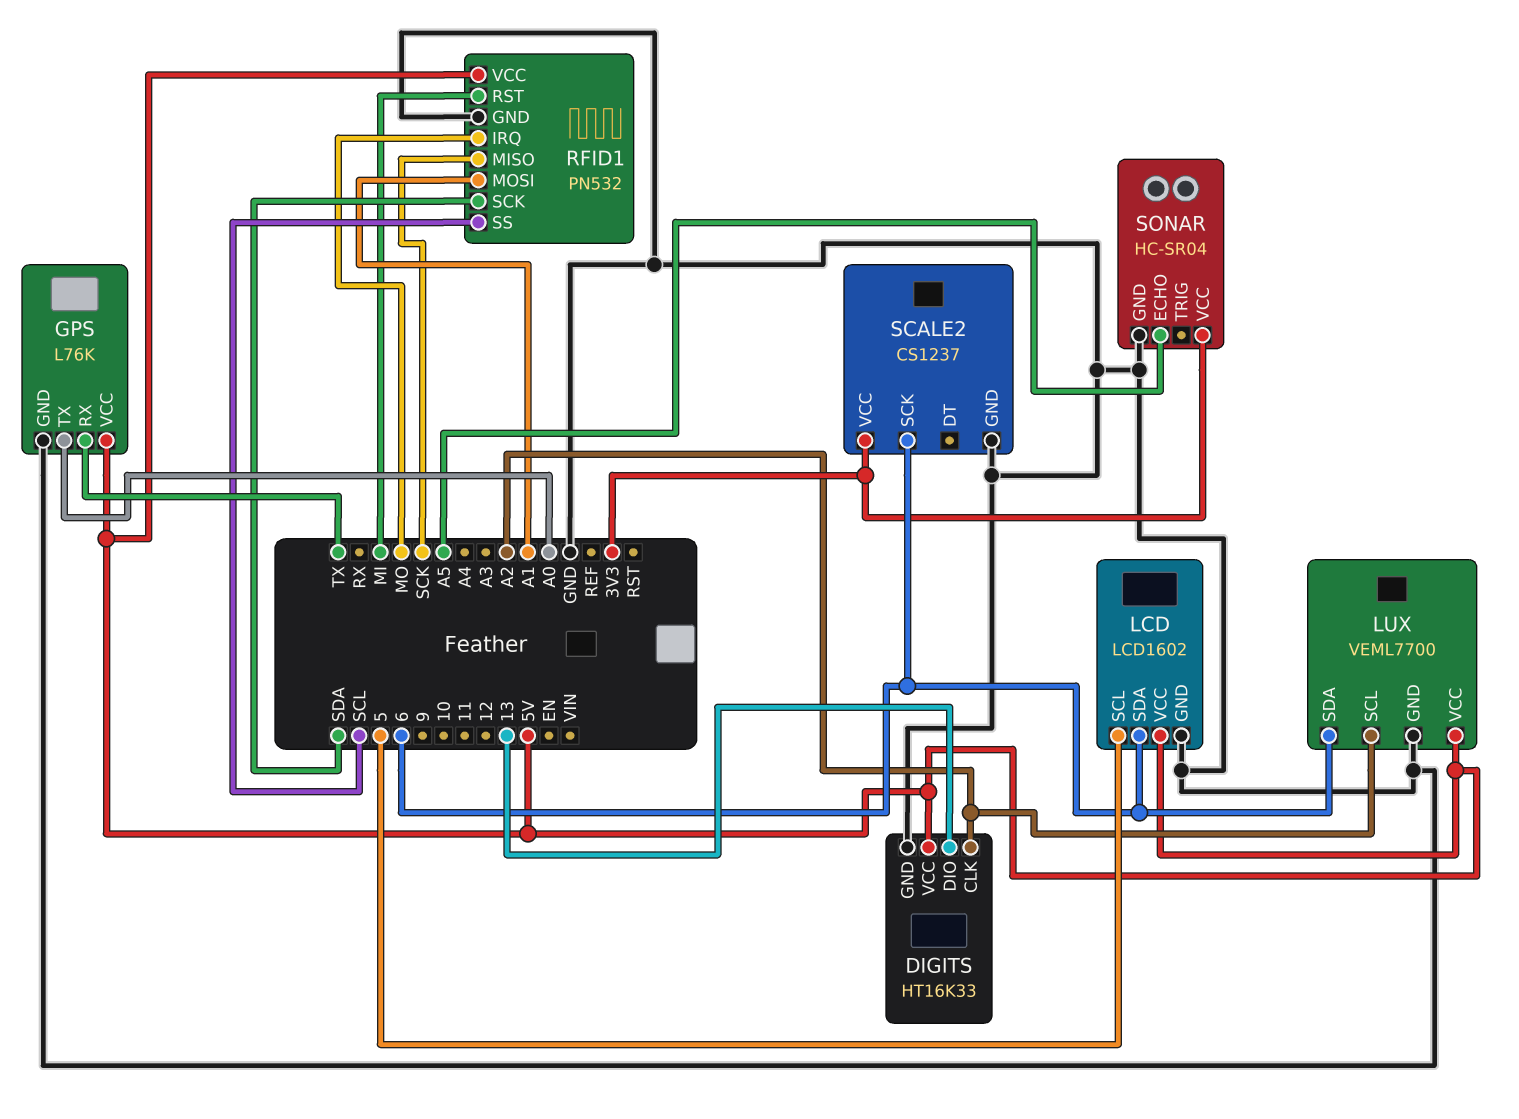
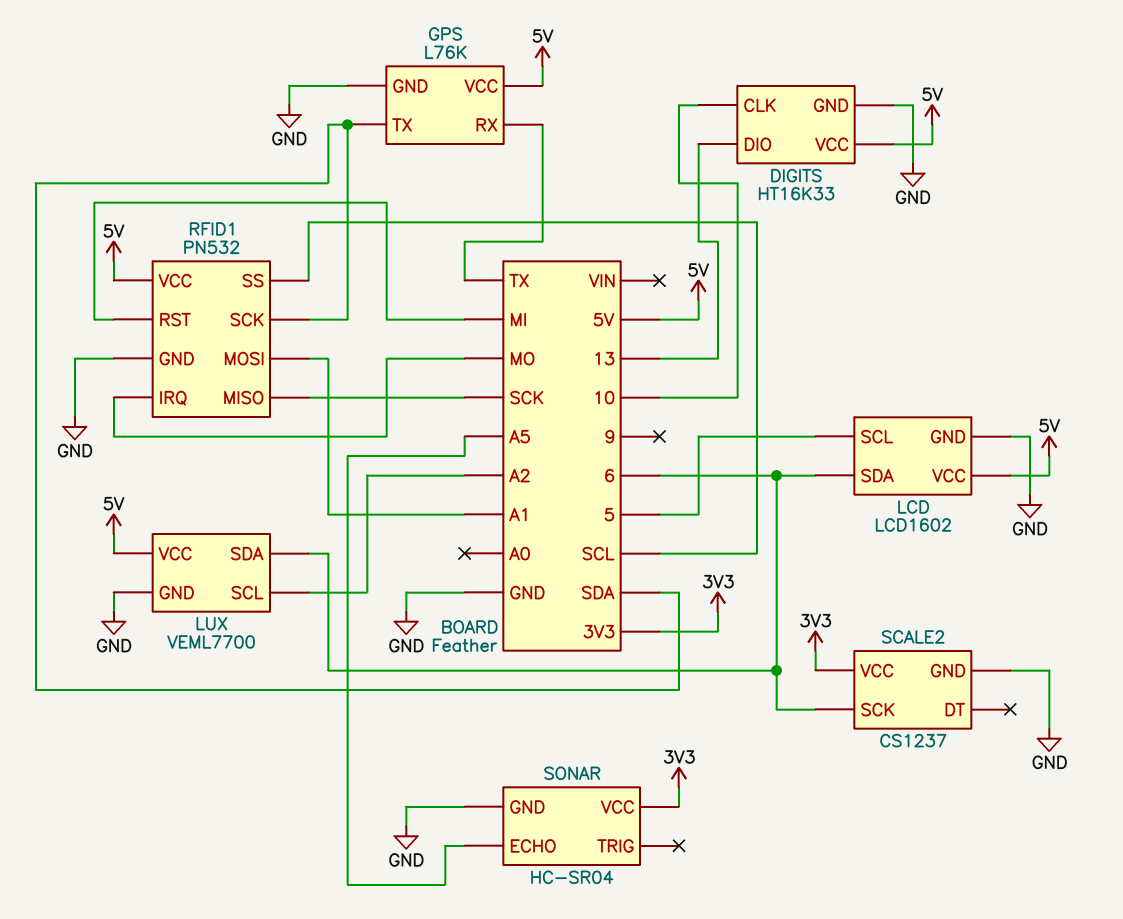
DIGITS pin CLK: A2 -> 10
GPS pin TX: A0 -> SDA

